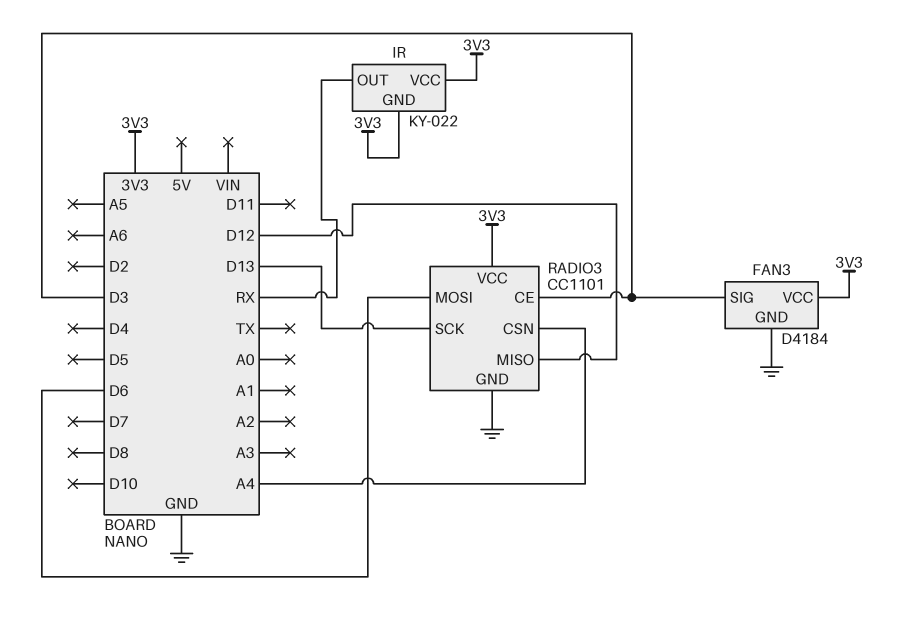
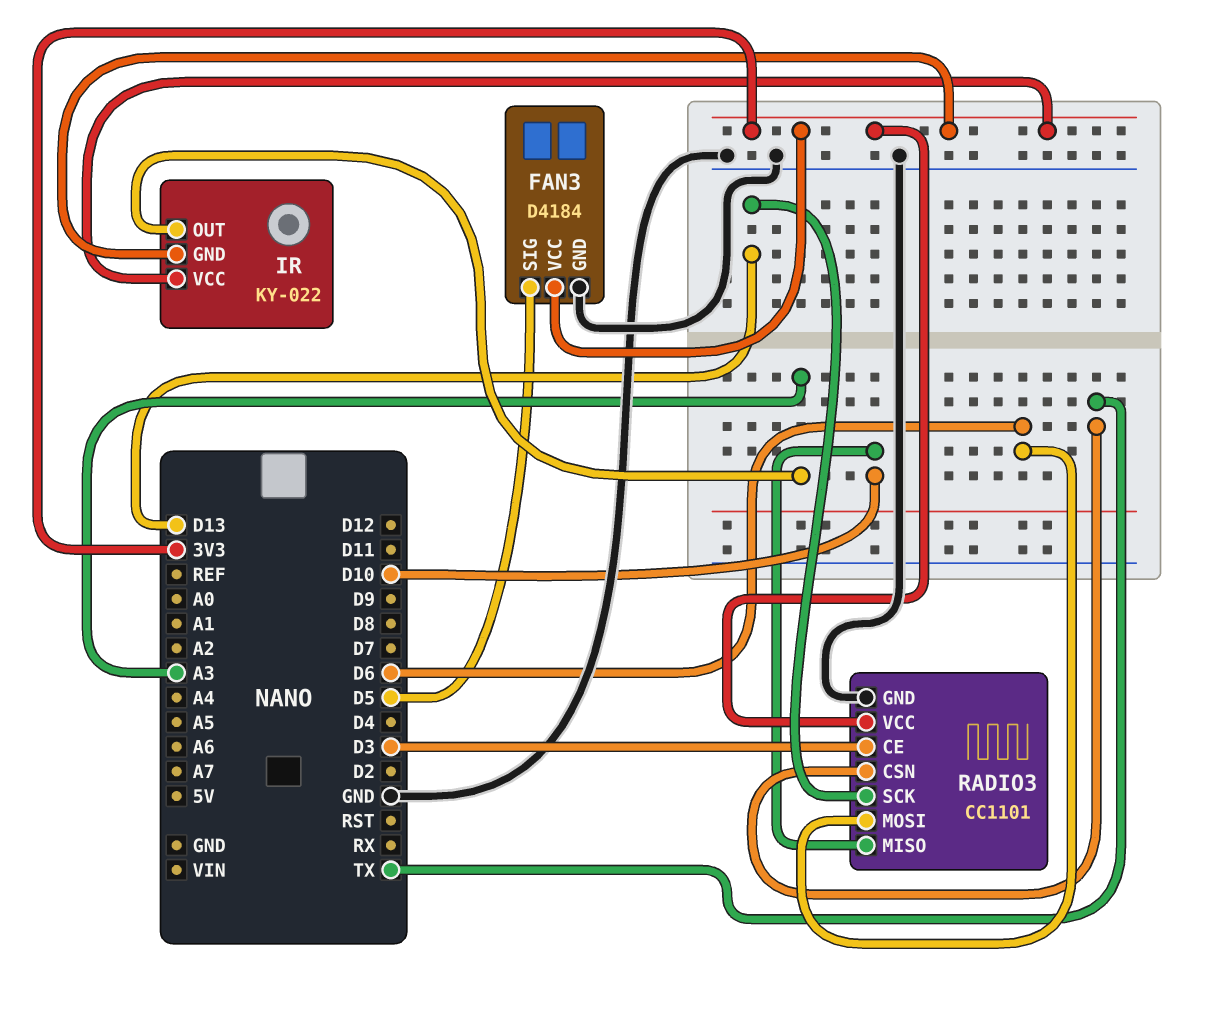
FAN3 pin SIG: D3 -> D5
IR pin OUT: RX -> A3
RADIO3 pin CSN: A4 -> TX
RADIO3 pin MISO: D12 -> D10

